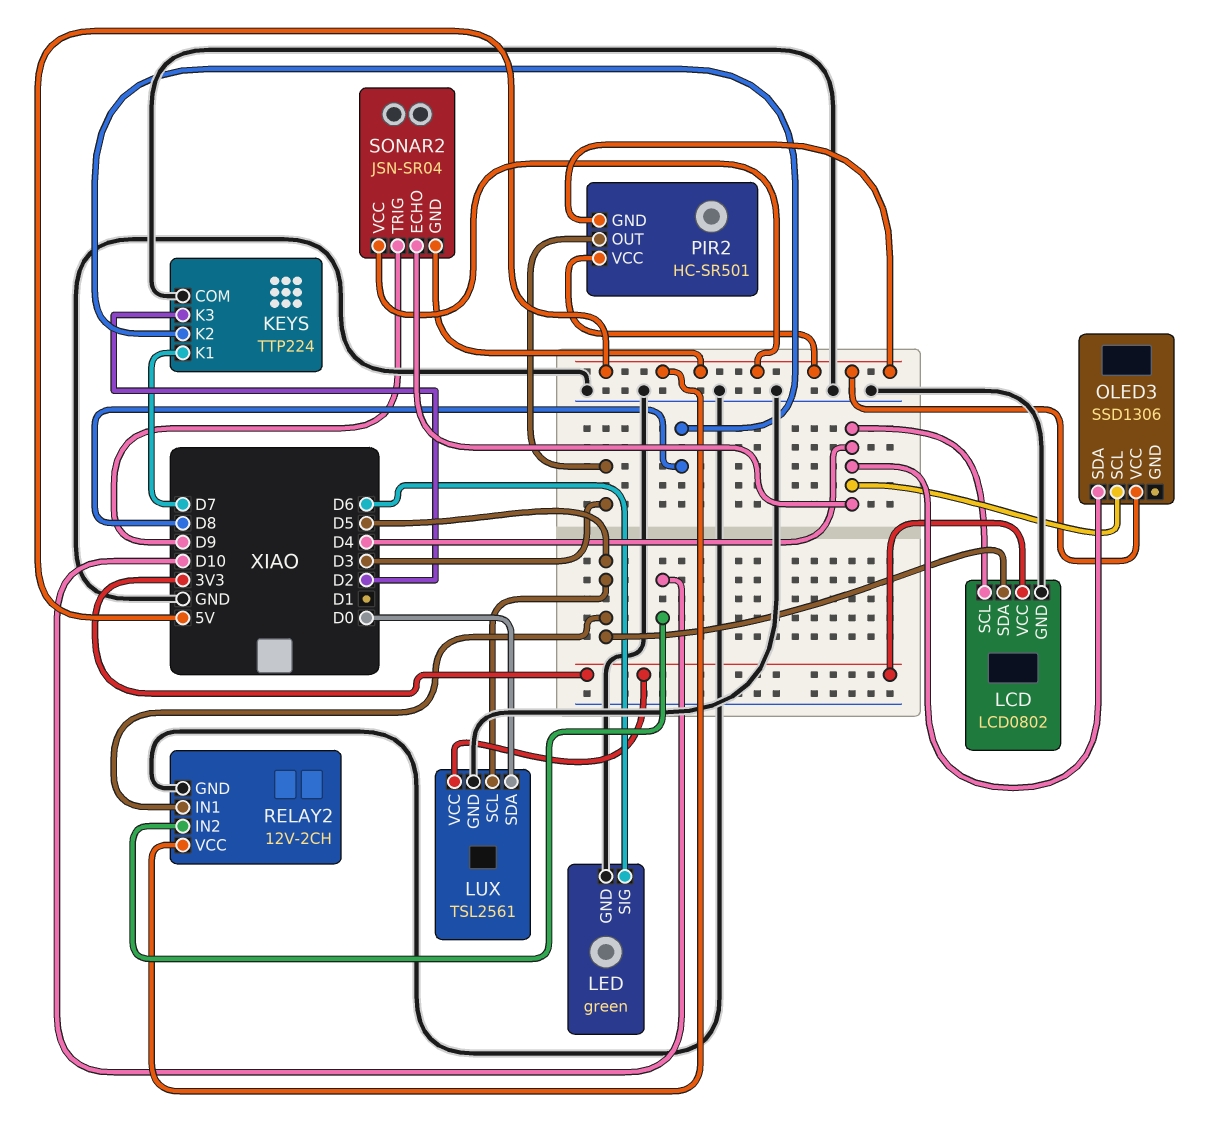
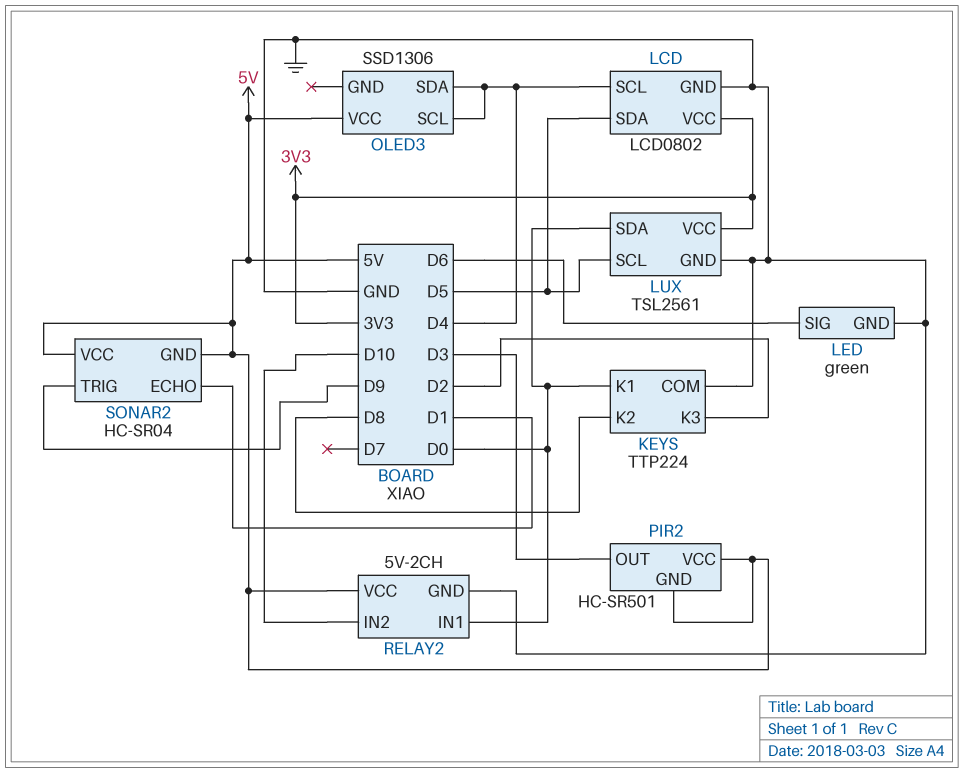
KEYS pin K1: D7 -> D0
RELAY2: 12V-2CH -> 5V-2CH
RELAY2 pin IN1: D5 -> D0
SONAR2: JSN-SR04 -> HC-SR04
SONAR2 pin ECHO: D4 -> D1

